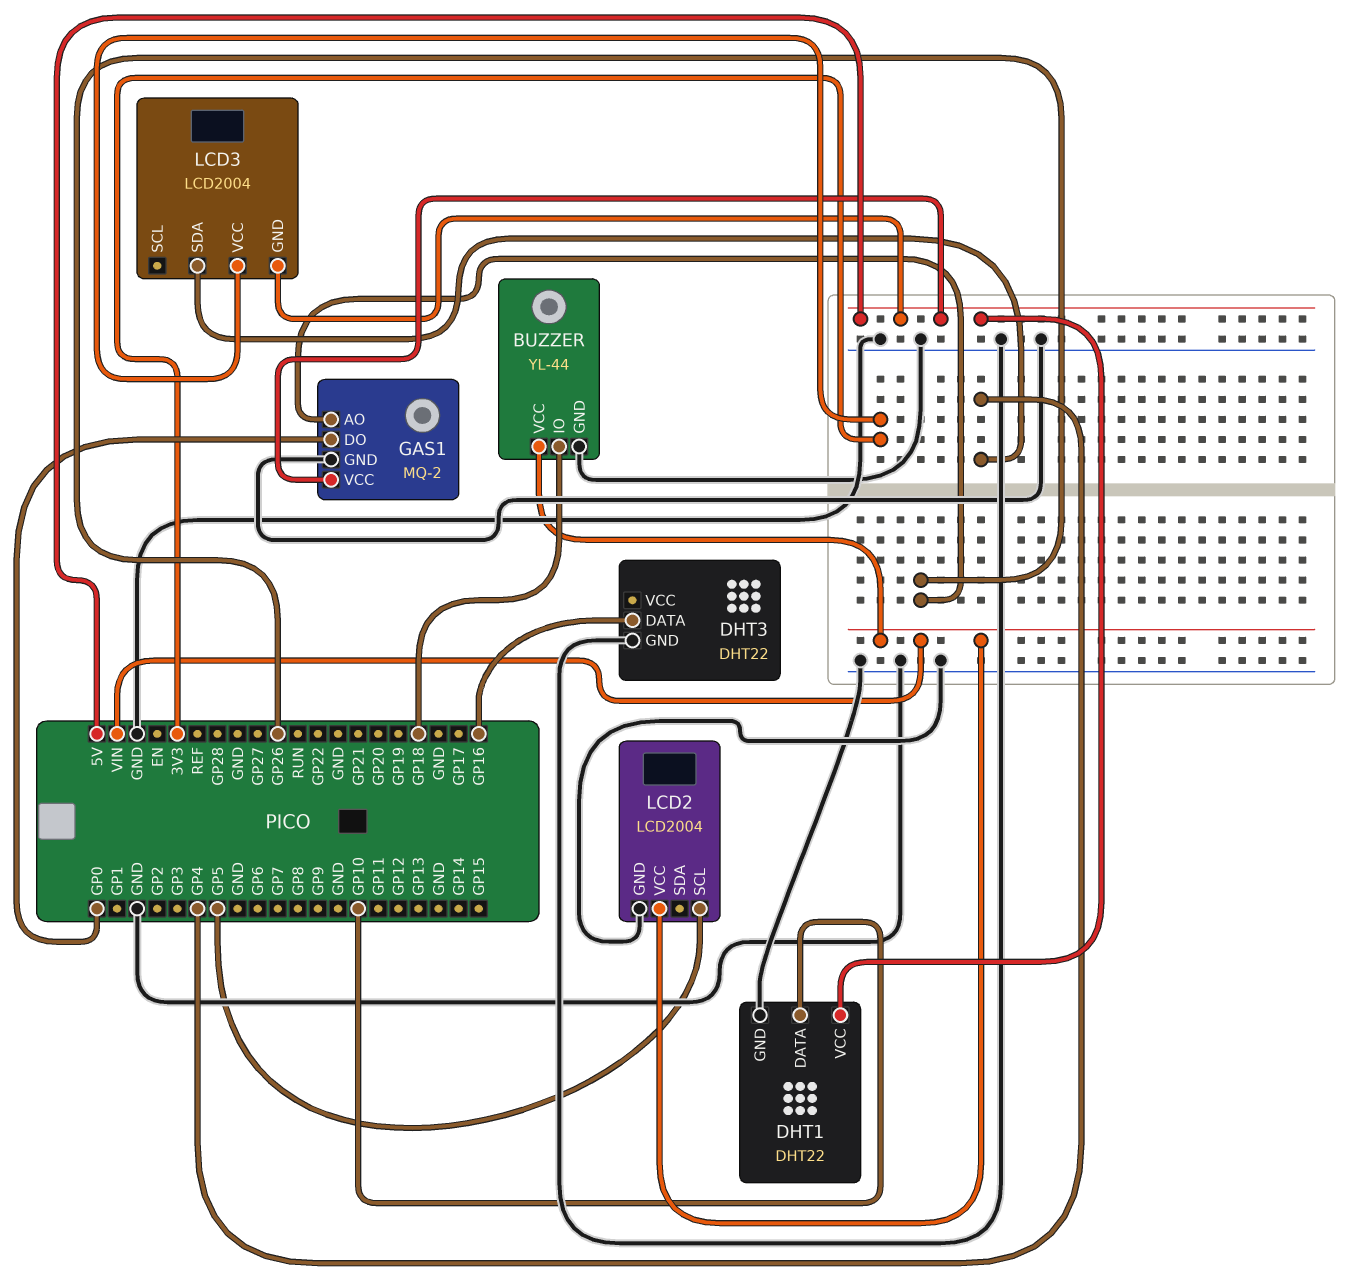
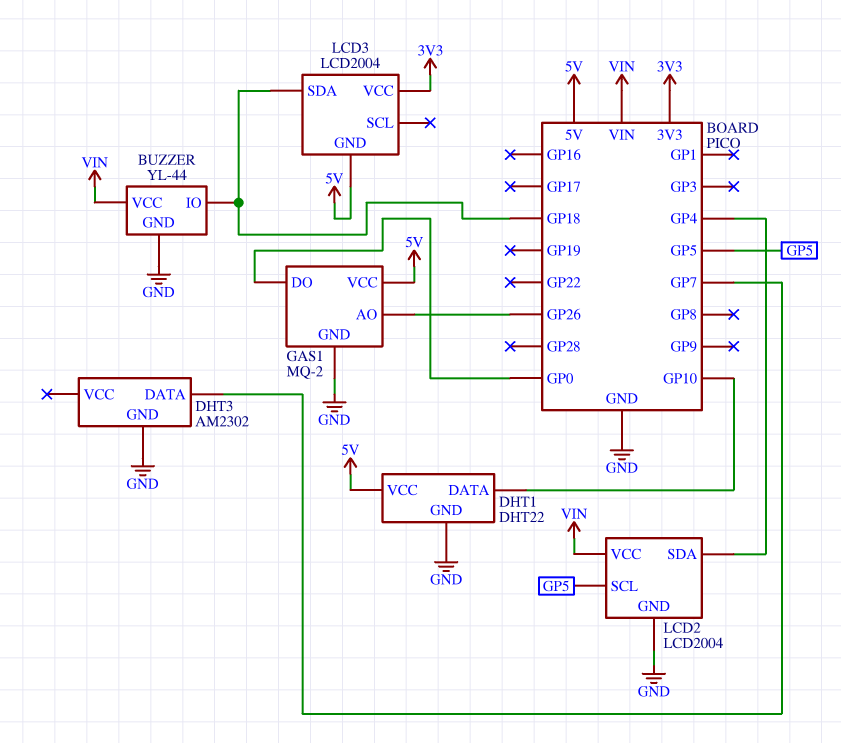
DHT3: DHT22 -> AM2302
DHT3 pin DATA: GP16 -> GP7
LCD2 pin SDA: none -> GP4
LCD3 pin SDA: GP4 -> GP18

